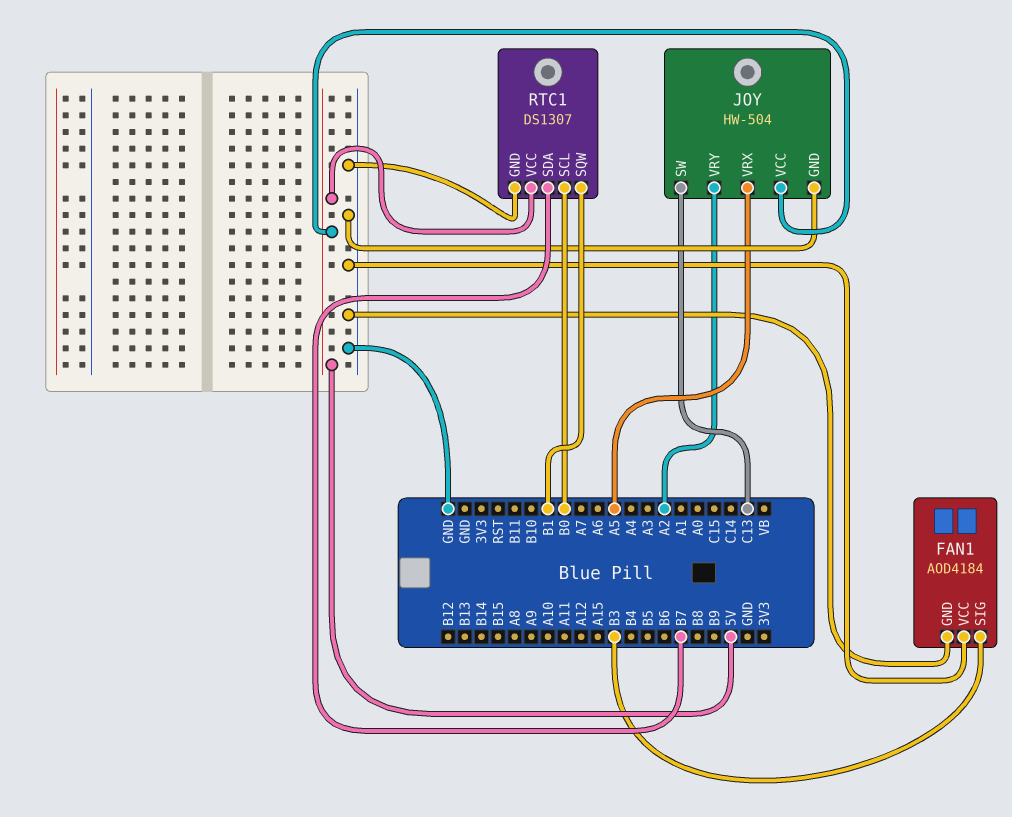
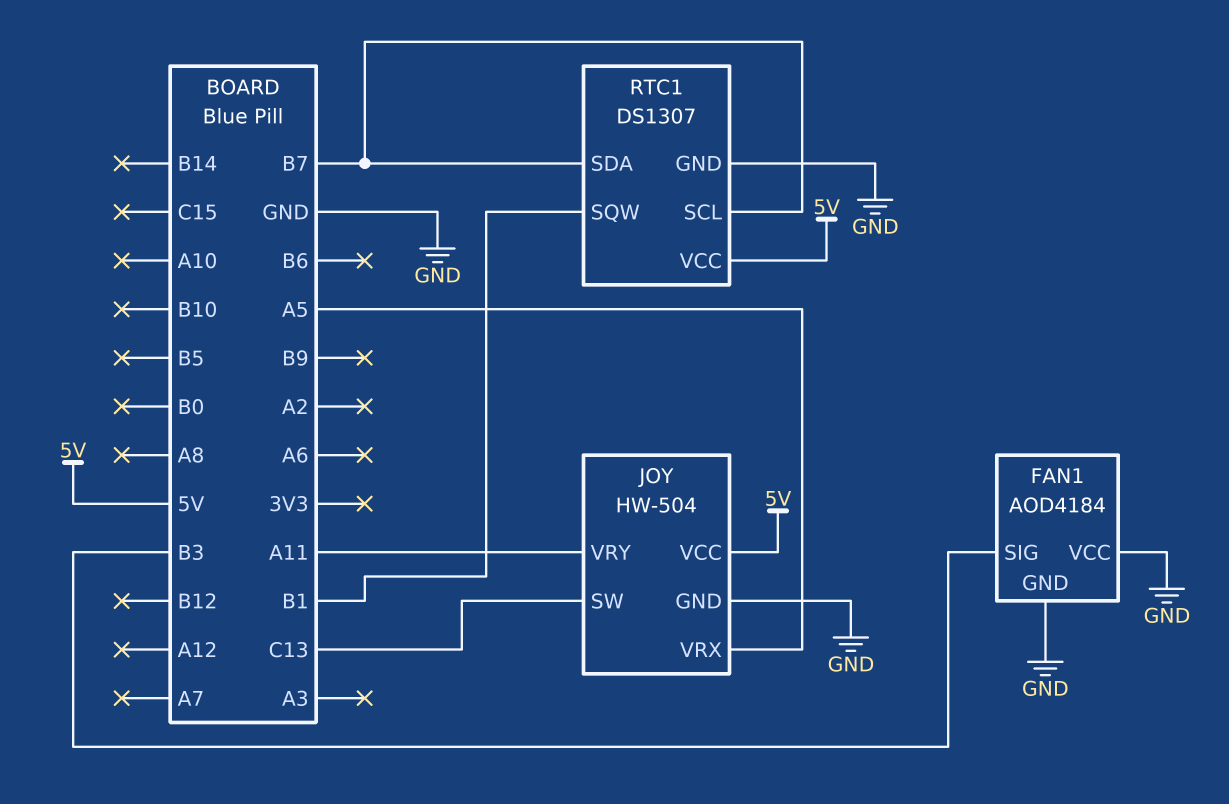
JOY pin VRY: A2 -> A11
RTC1 pin SCL: B0 -> B7

